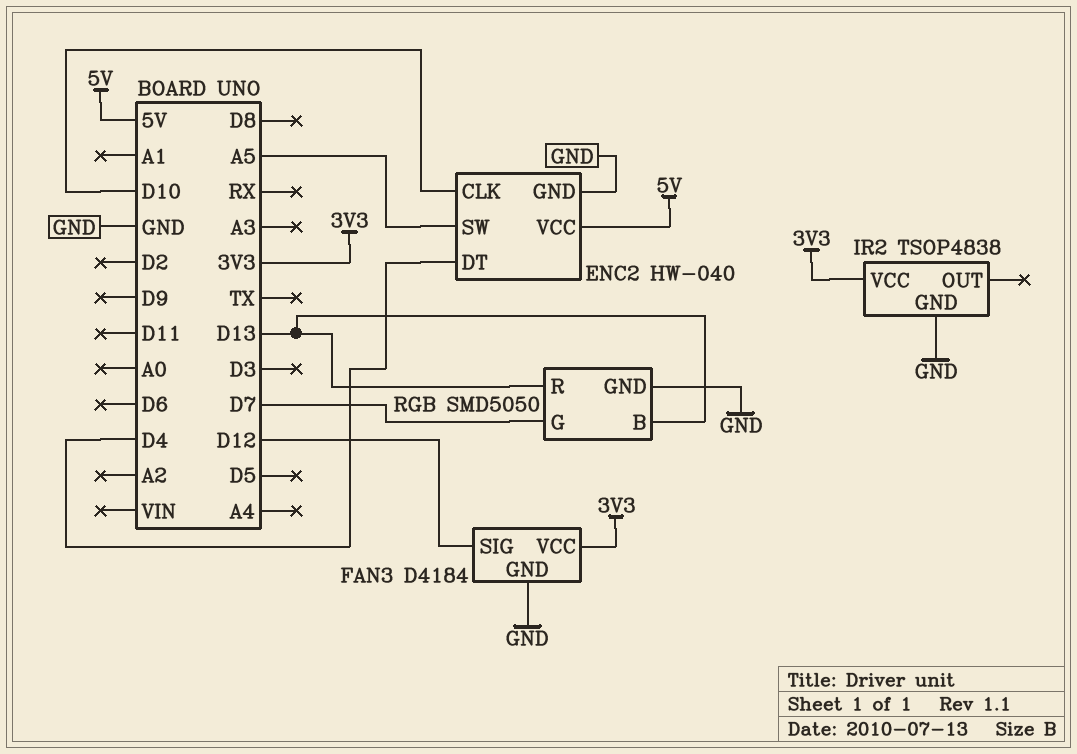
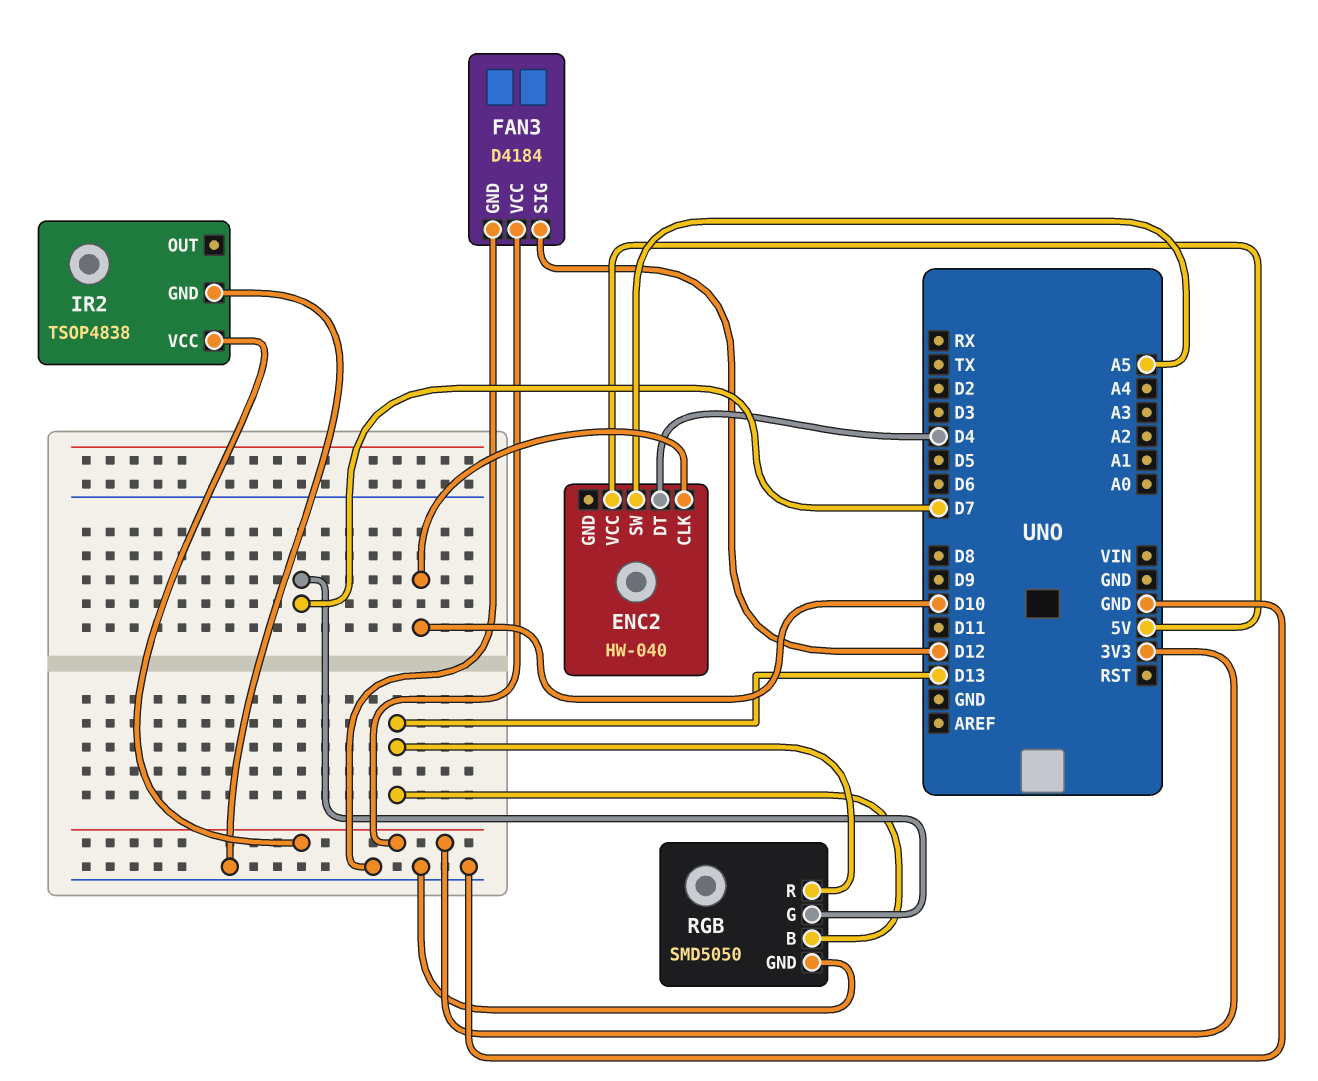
ENC2 pin GND: GND -> none

